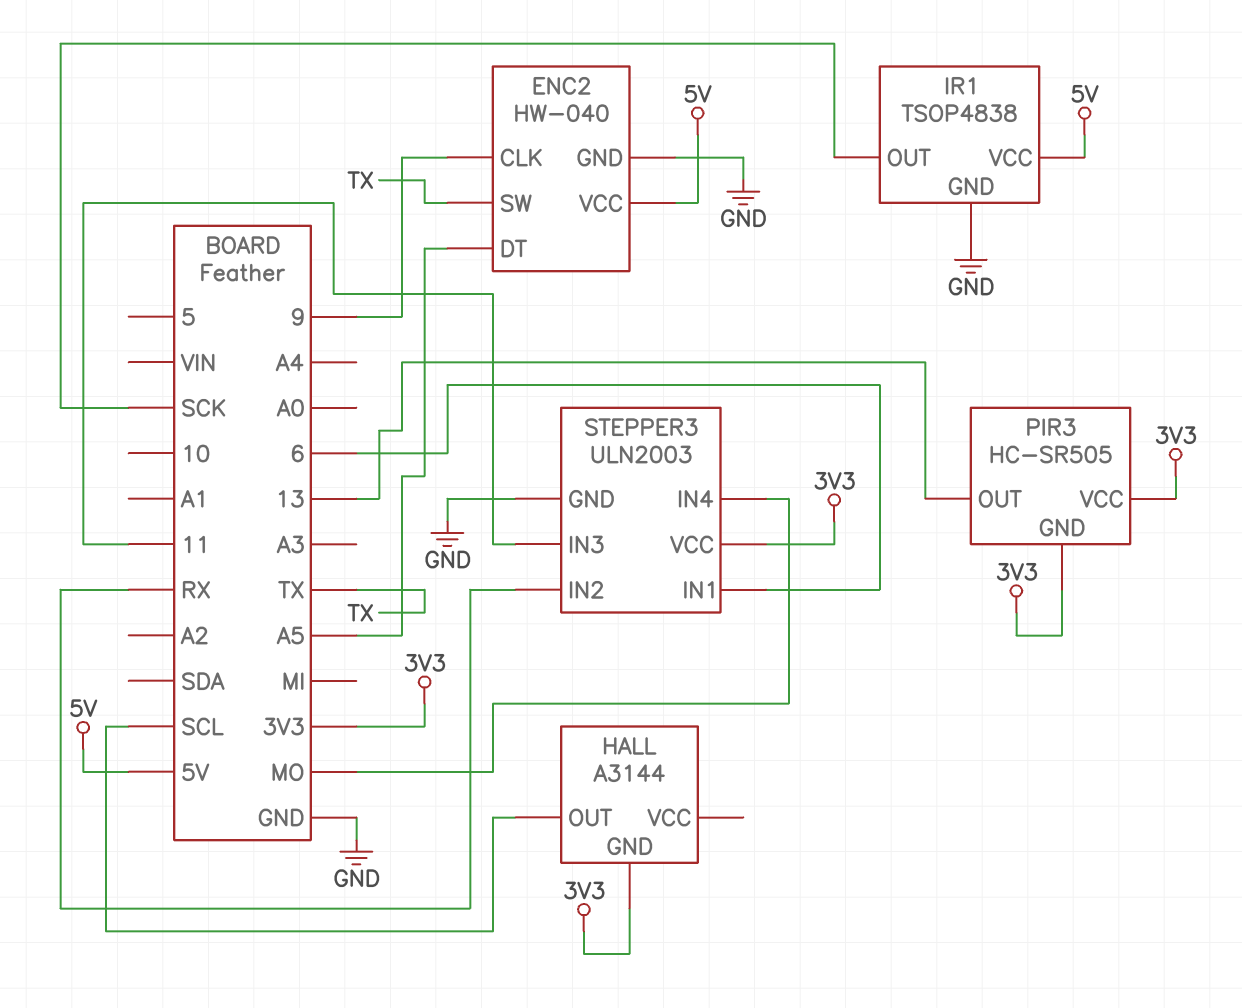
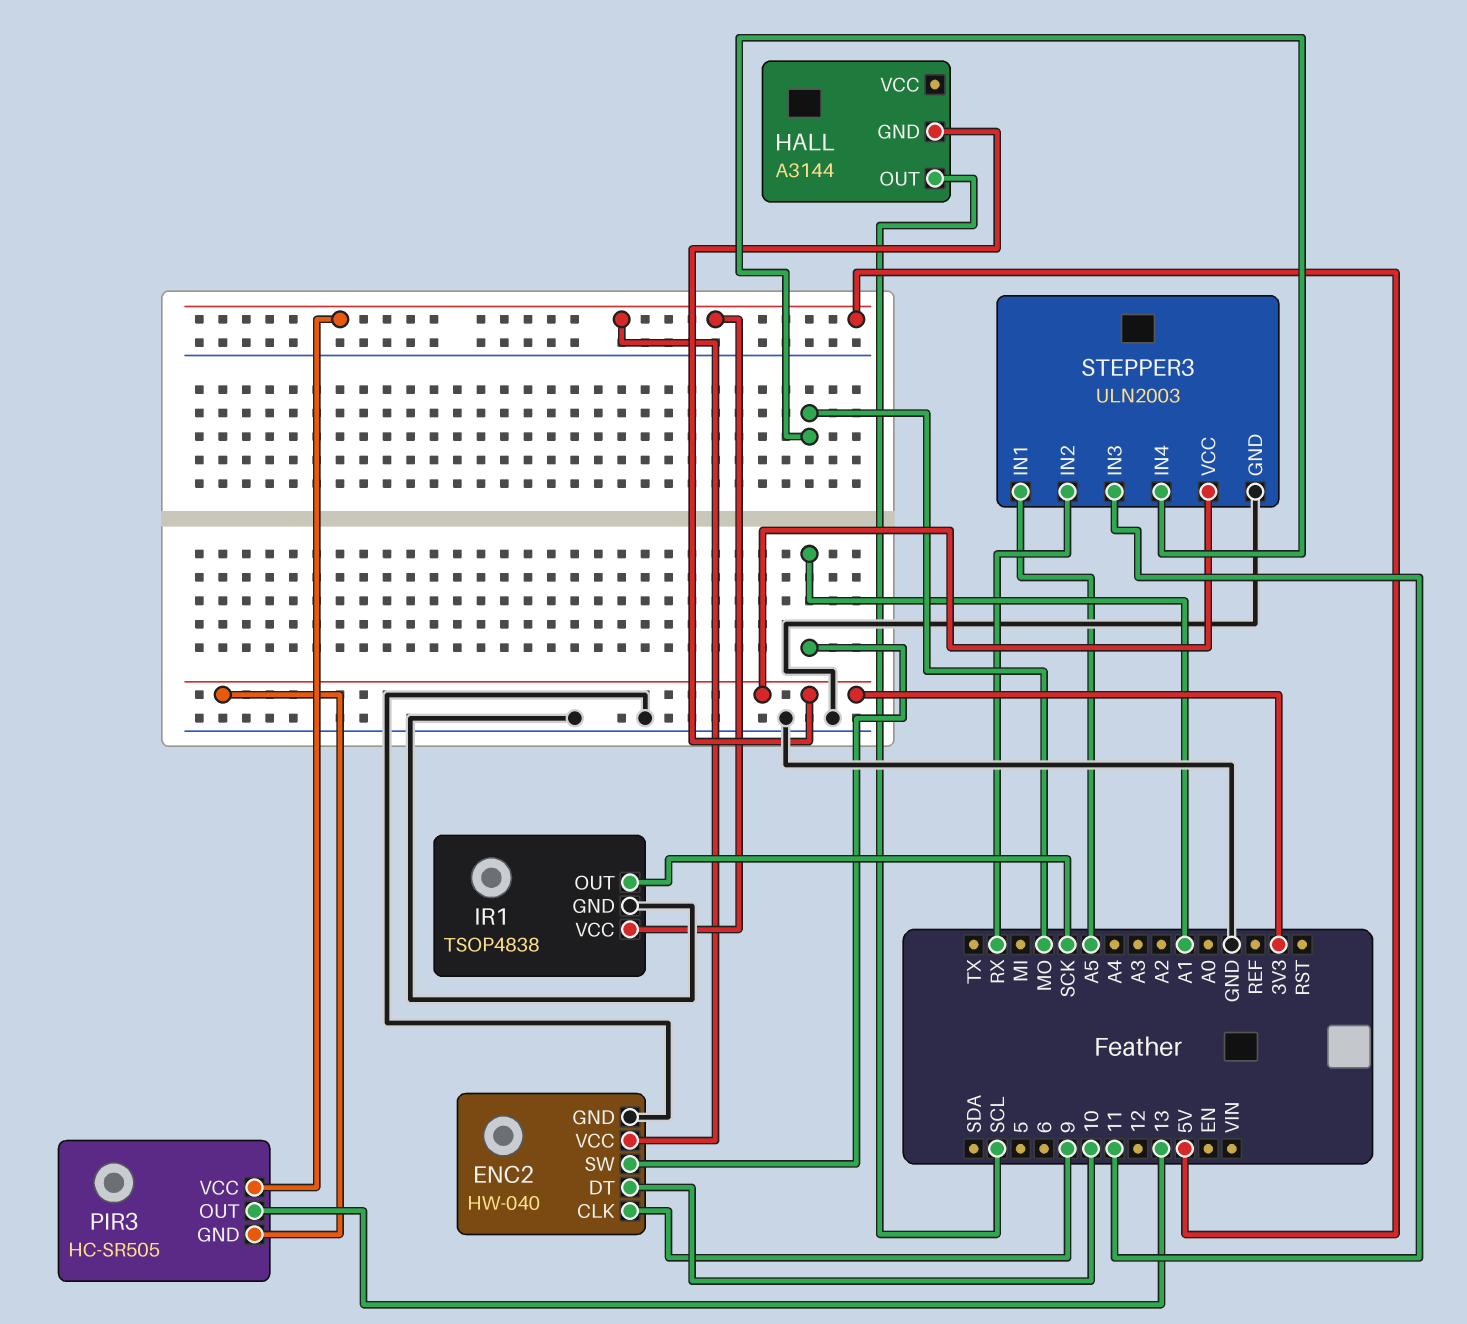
ENC2 pin DT: A5 -> 10
ENC2 pin SW: TX -> A1
PIR3 pin VCC: 3V3 -> 5V
STEPPER3 pin IN1: 6 -> A5

